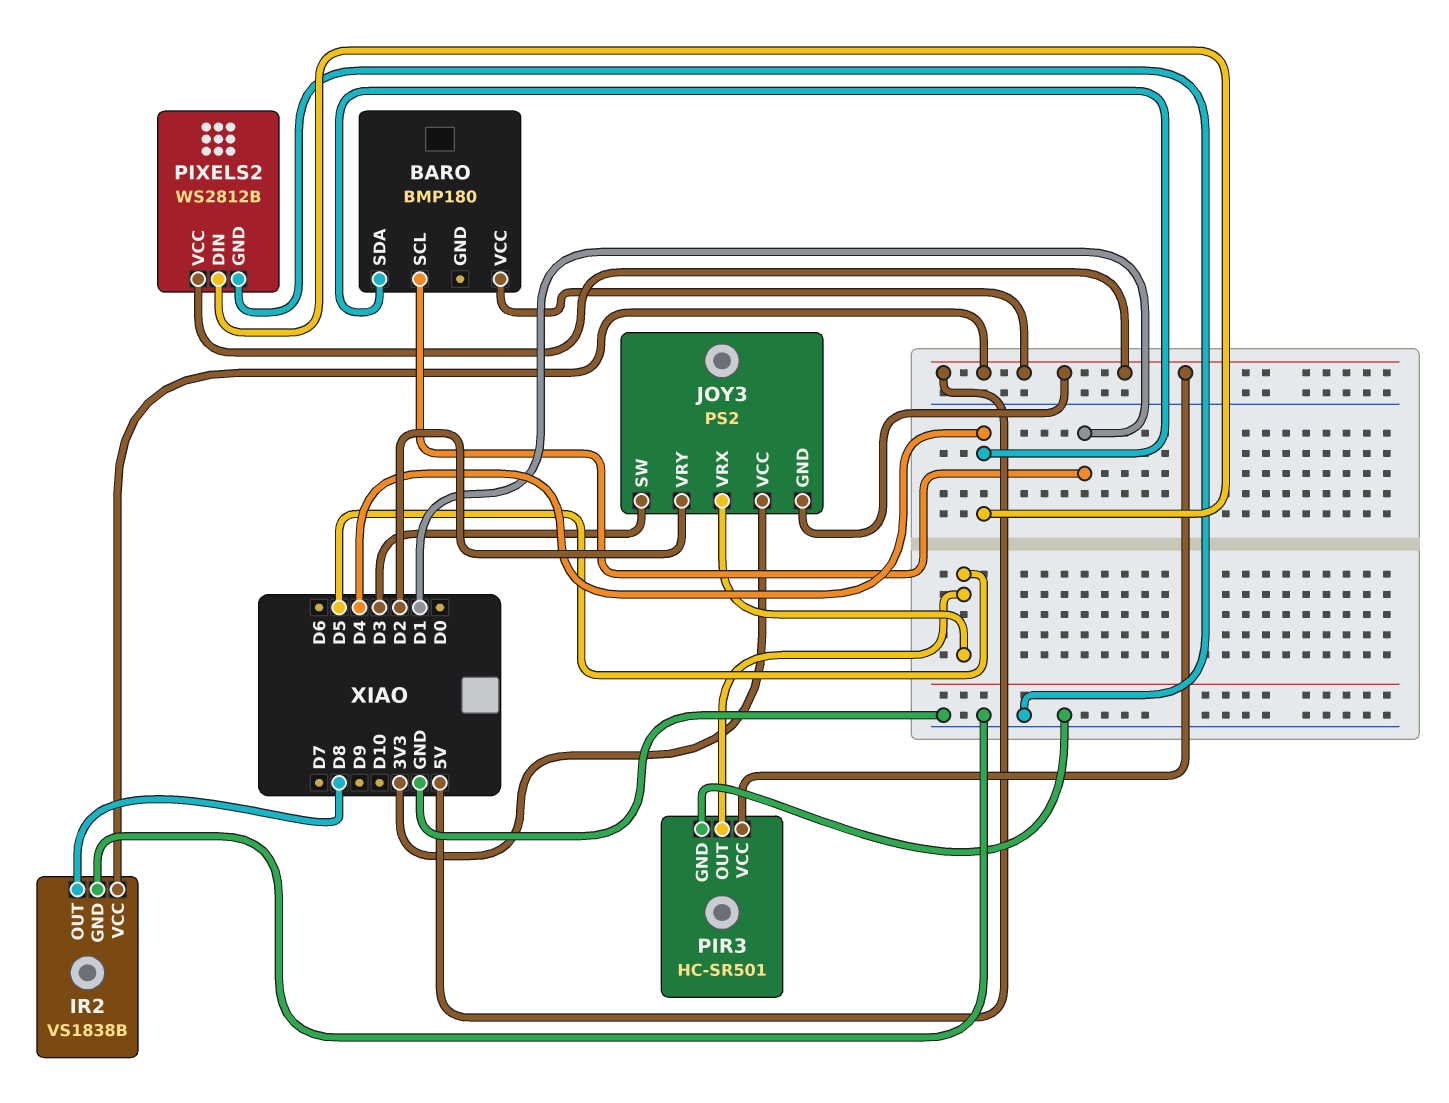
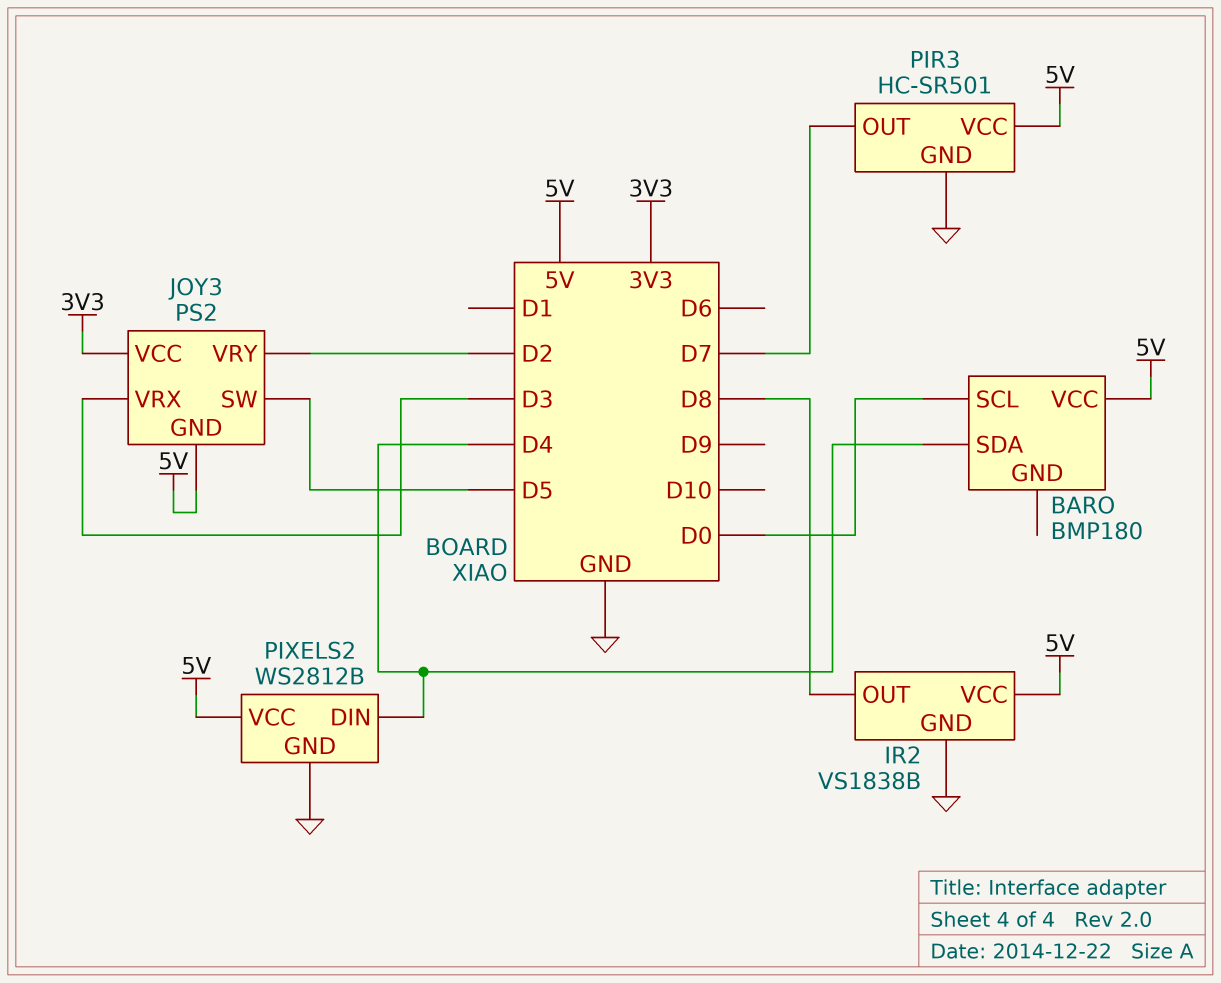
BARO pin SCL: D1 -> D0
JOY3 pin SW: D3 -> D5
JOY3 pin VRX: D5 -> D3
PIR3 pin OUT: D5 -> D7

